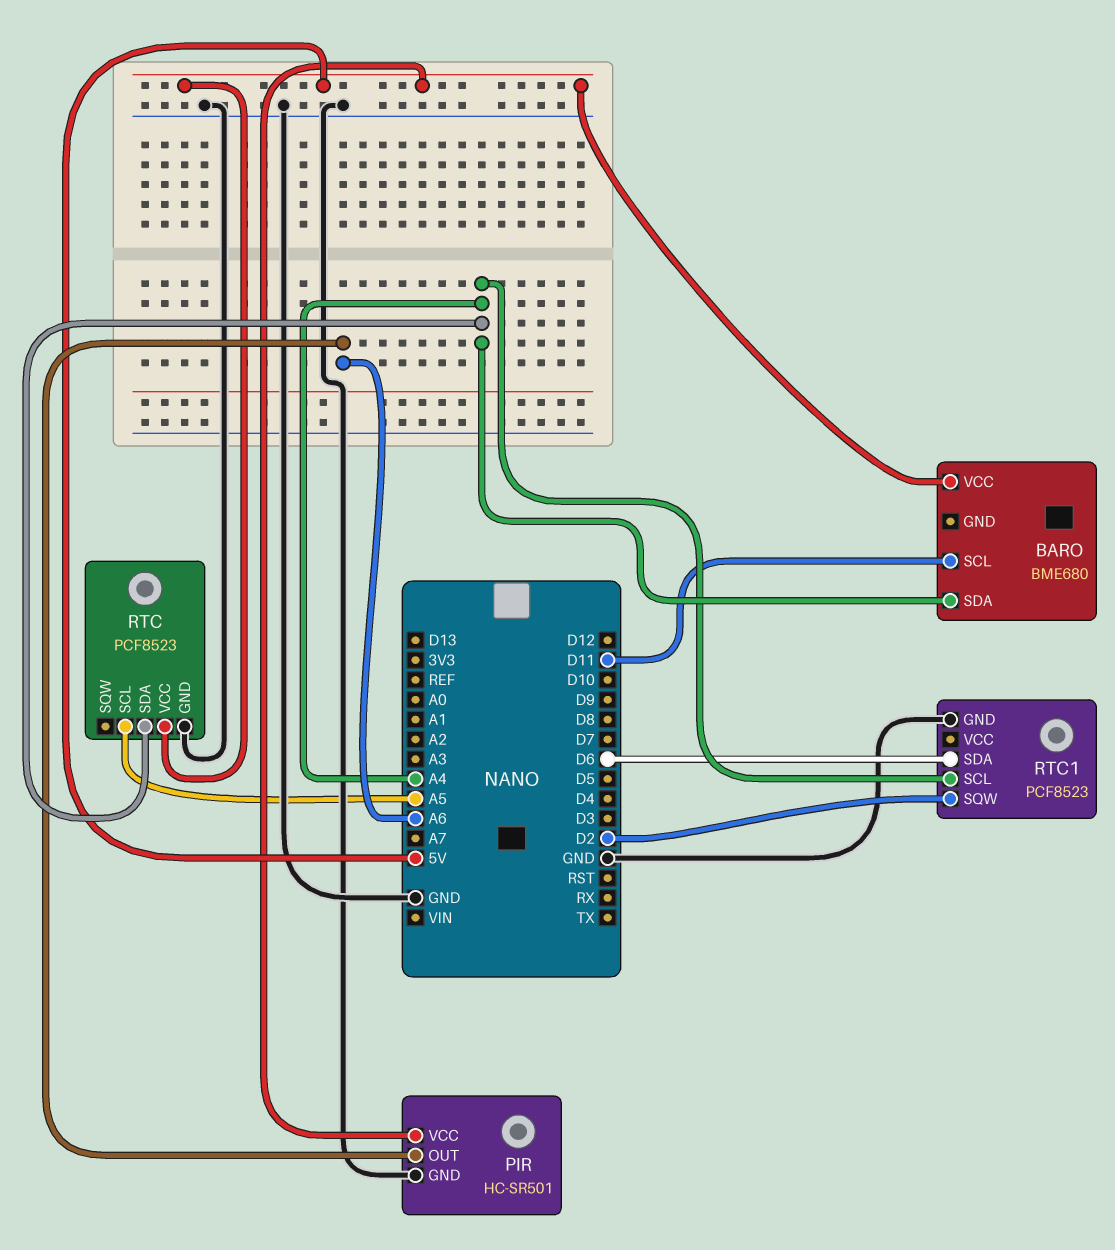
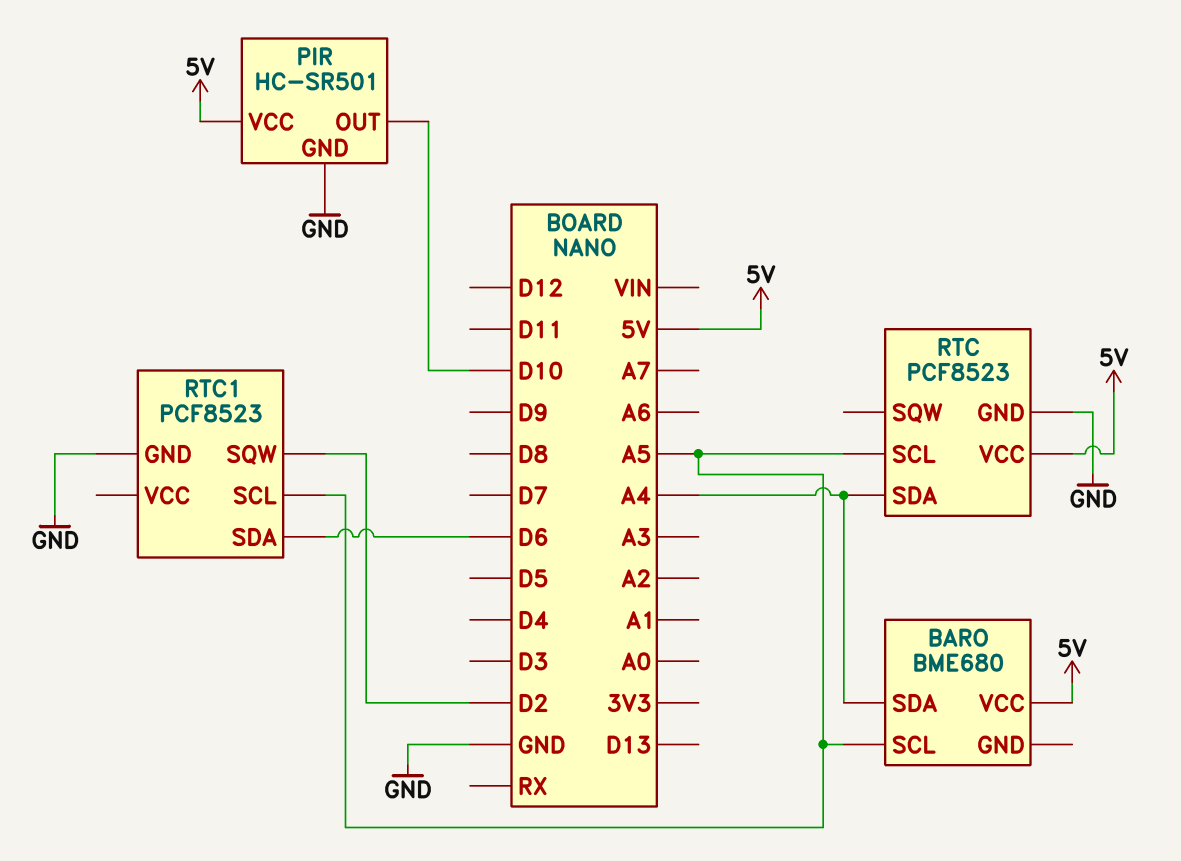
BARO pin SCL: D11 -> A5
PIR pin OUT: A6 -> D10
RTC1 pin SCL: A4 -> A5

